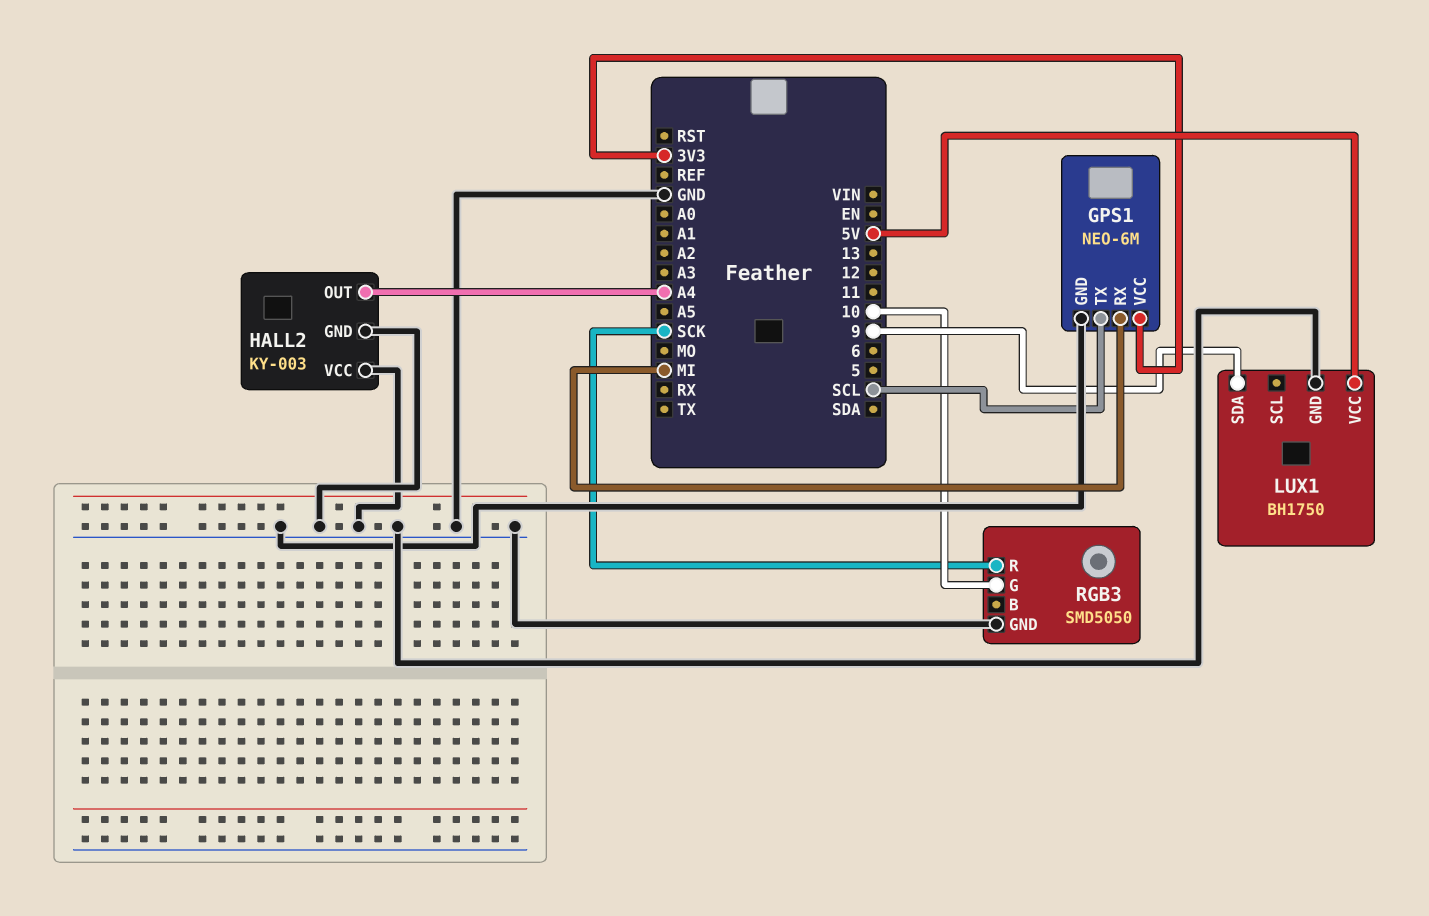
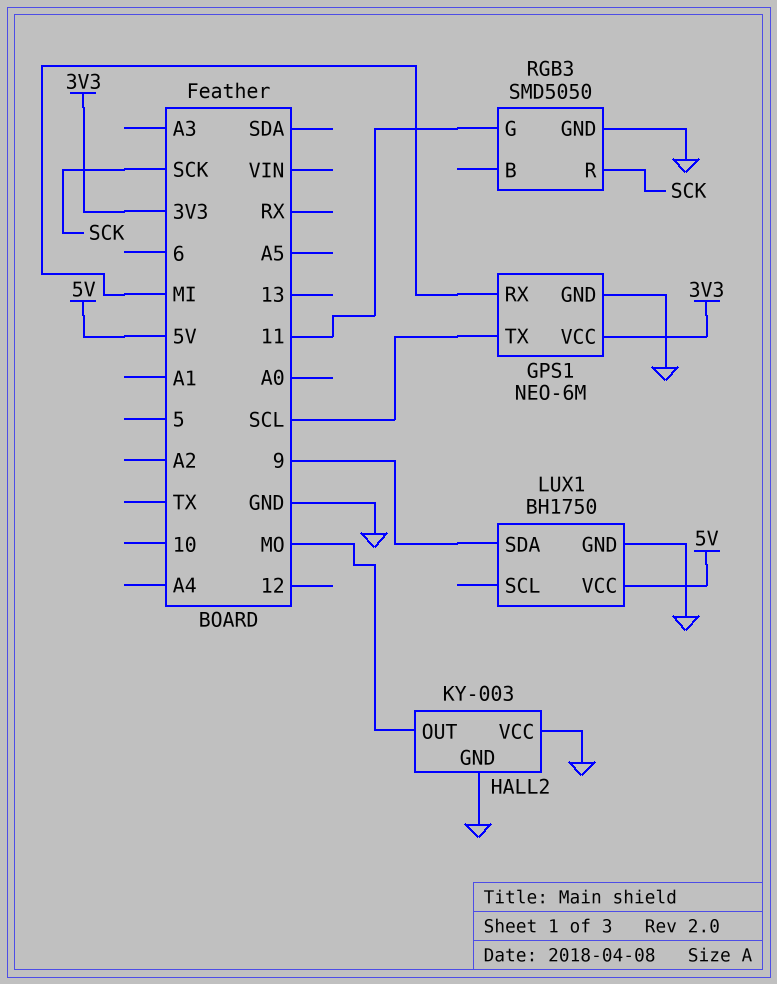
HALL2 pin OUT: A4 -> MO
RGB3 pin G: 10 -> 11

